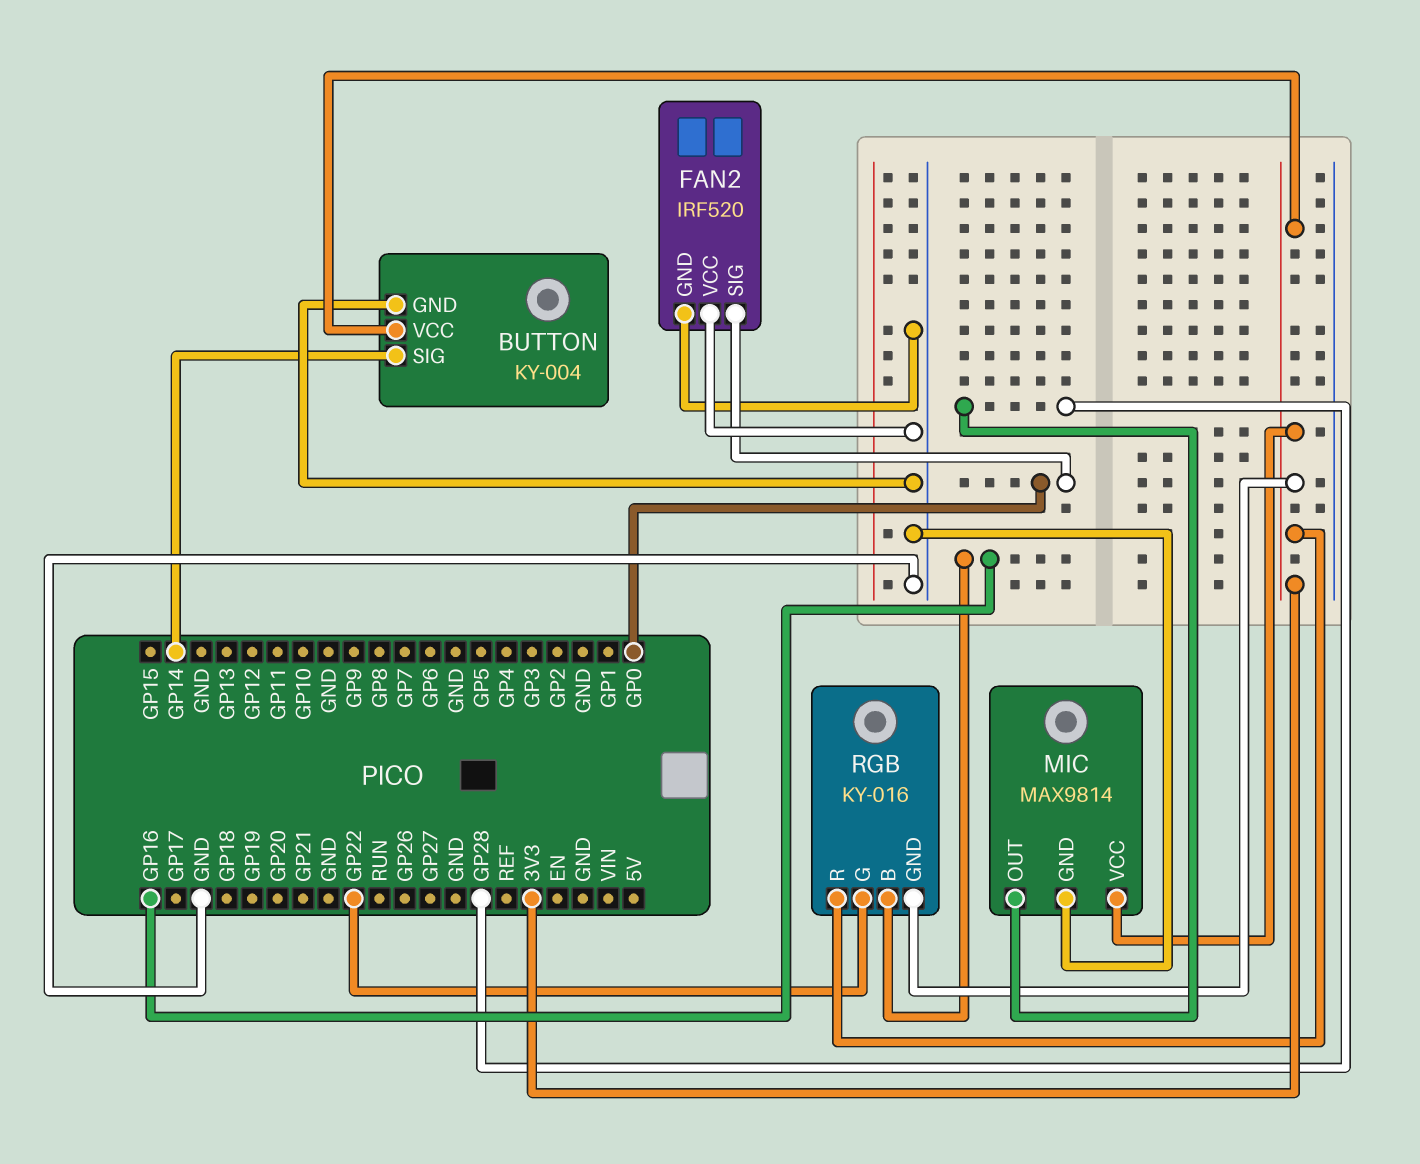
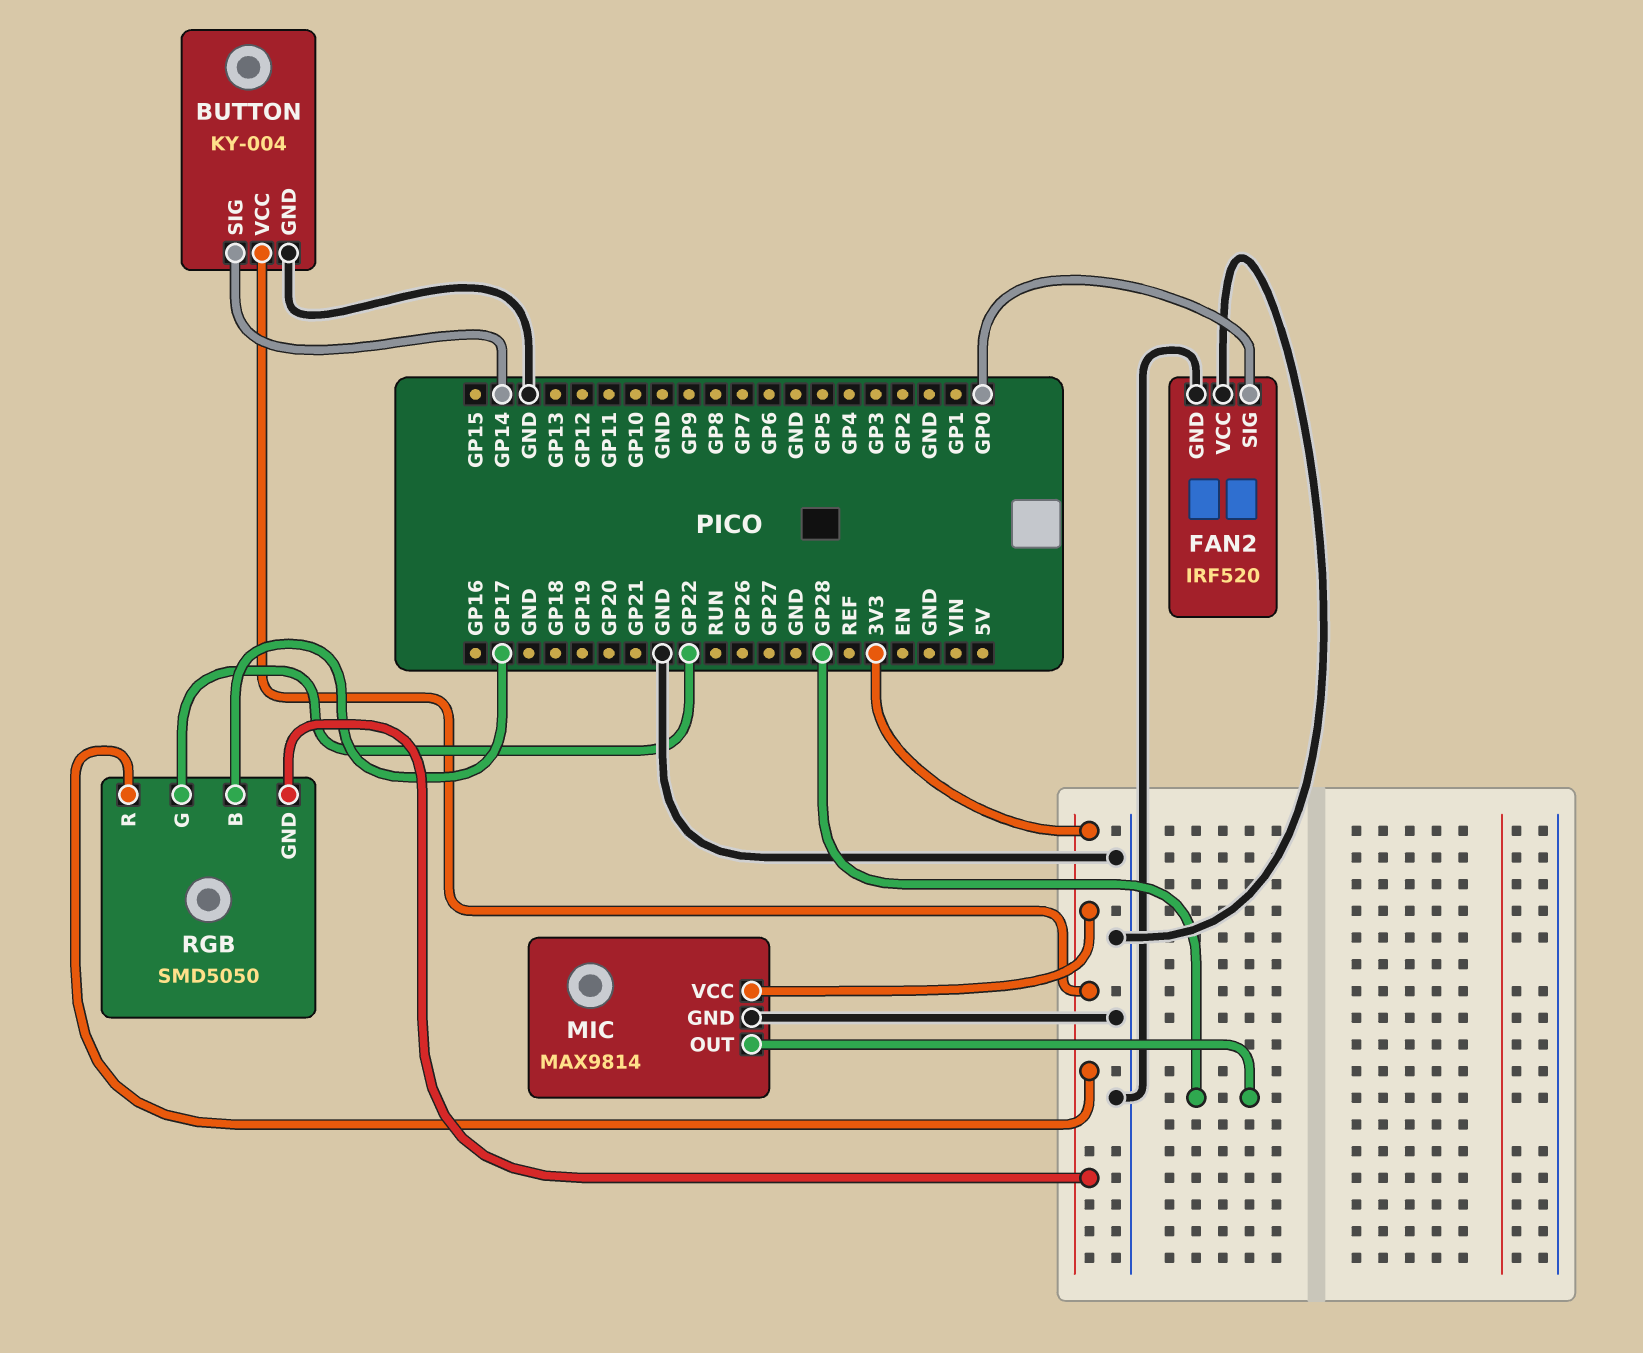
RGB: KY-016 -> SMD5050
RGB pin B: GP16 -> GP17

